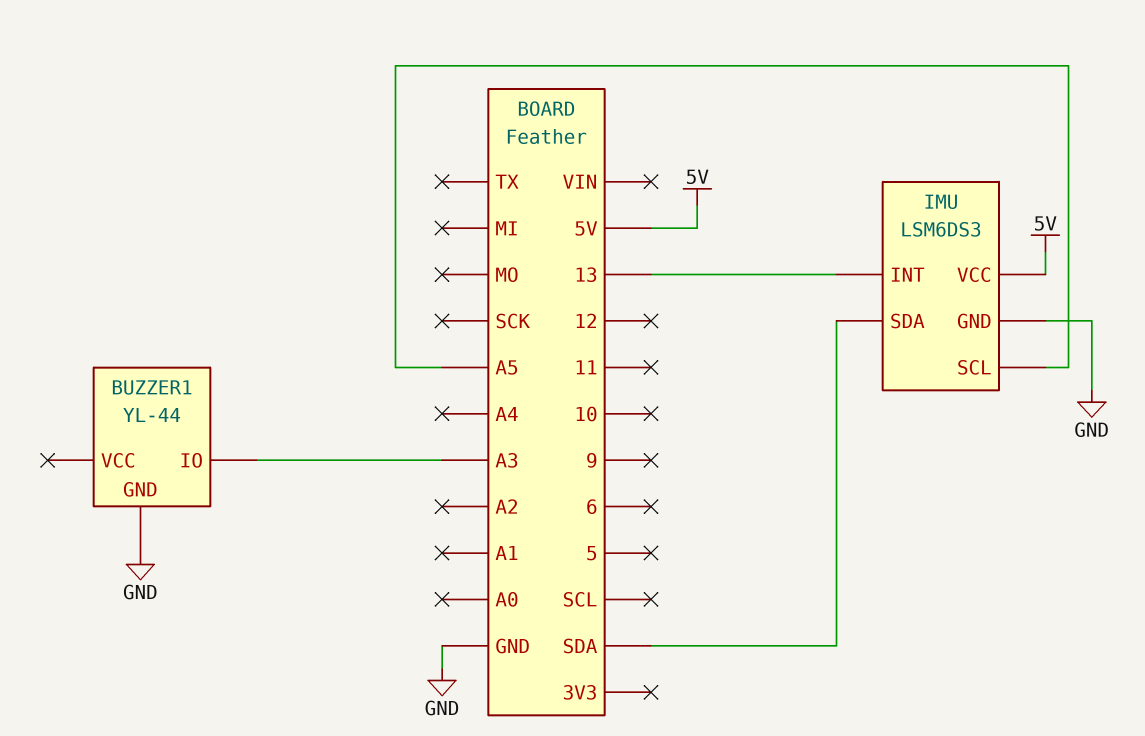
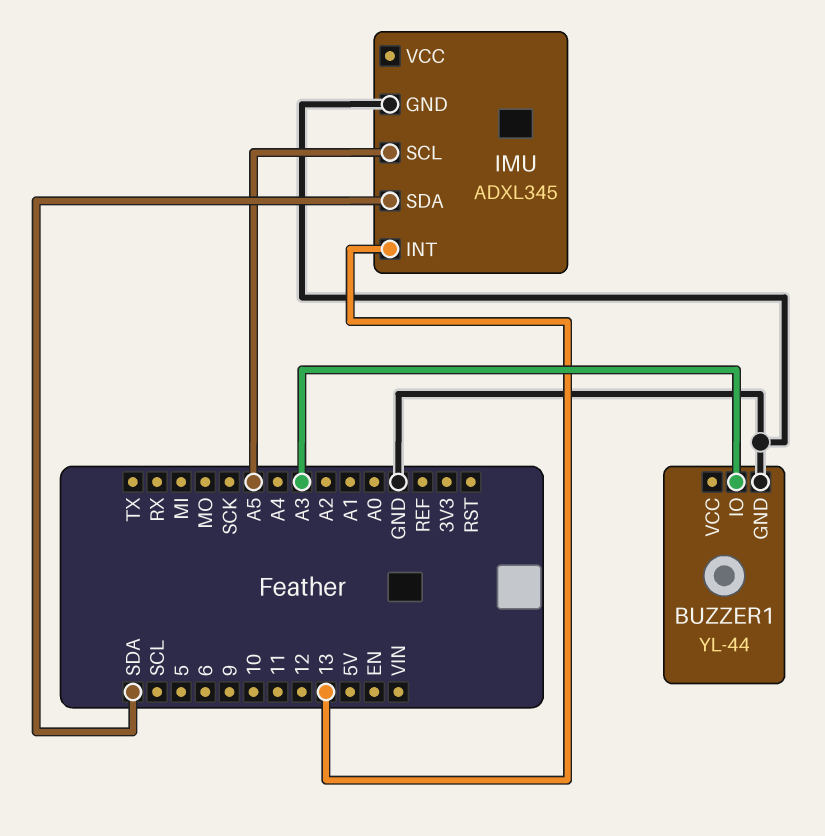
IMU: LSM6DS3 -> ADXL345
IMU pin VCC: 5V -> none

